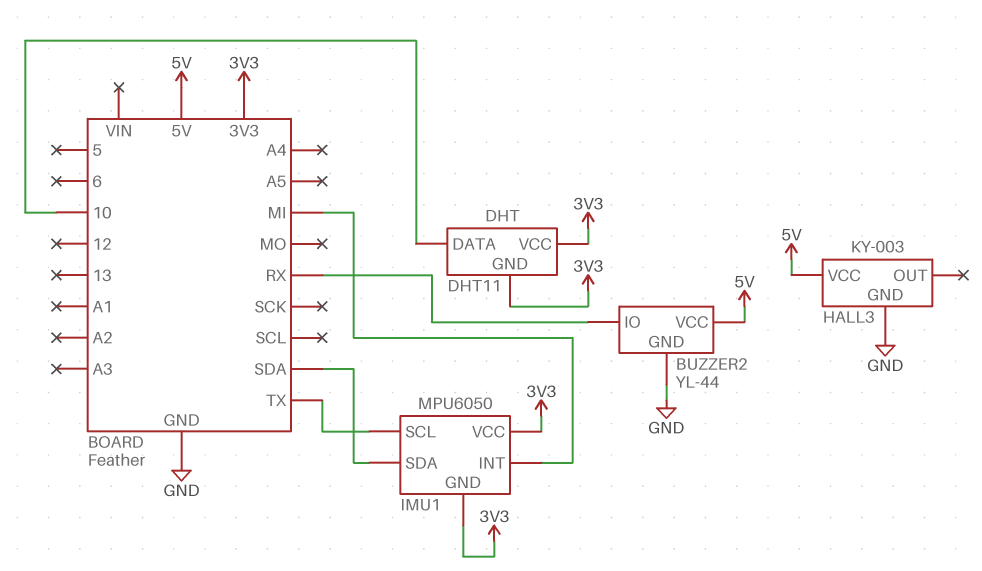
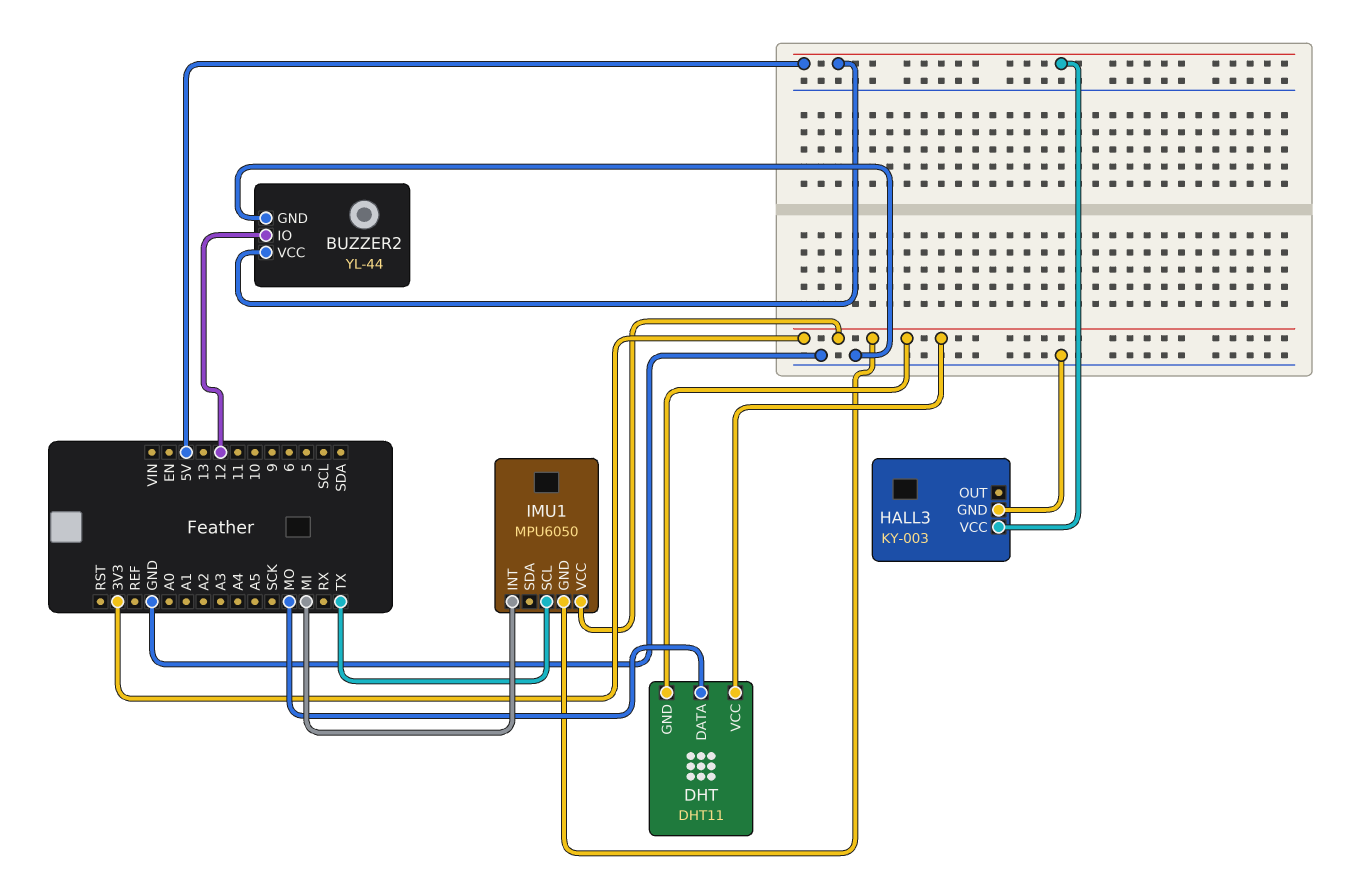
BUZZER2 pin IO: RX -> 12
DHT pin DATA: 10 -> MO
IMU1 pin SDA: SDA -> none

